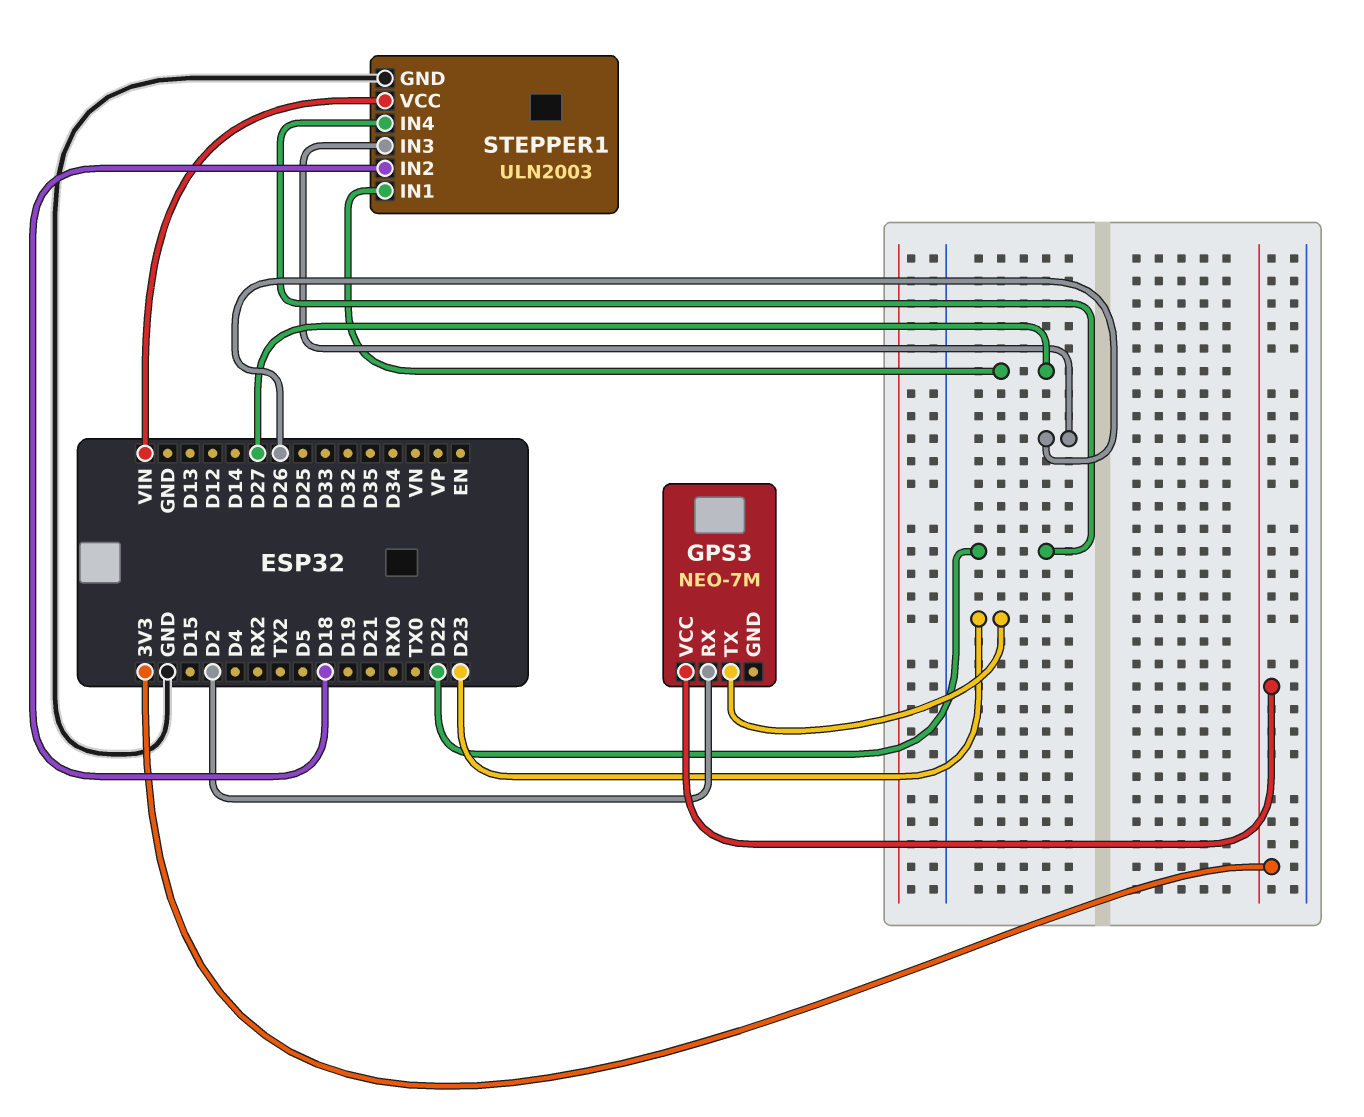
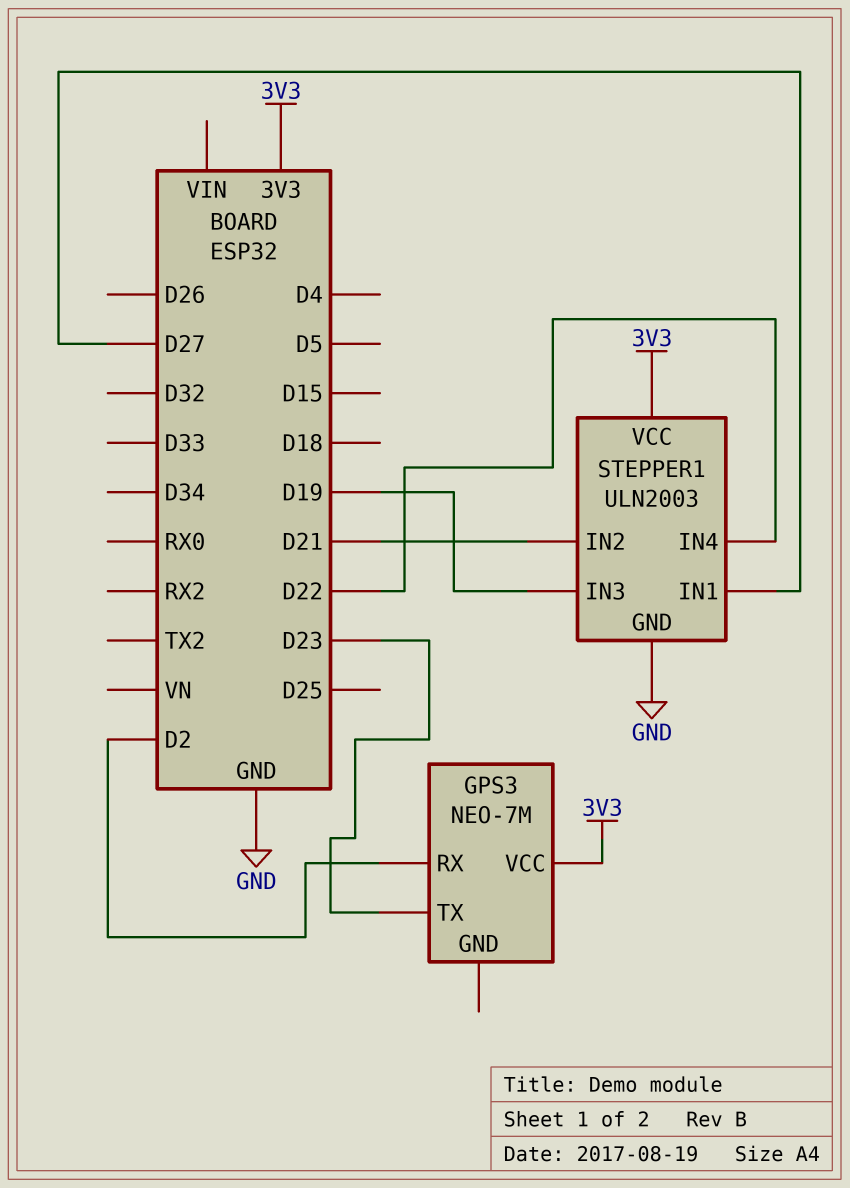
STEPPER1 pin IN2: D18 -> D21
STEPPER1 pin IN3: D26 -> D19
STEPPER1 pin VCC: VIN -> 3V3

